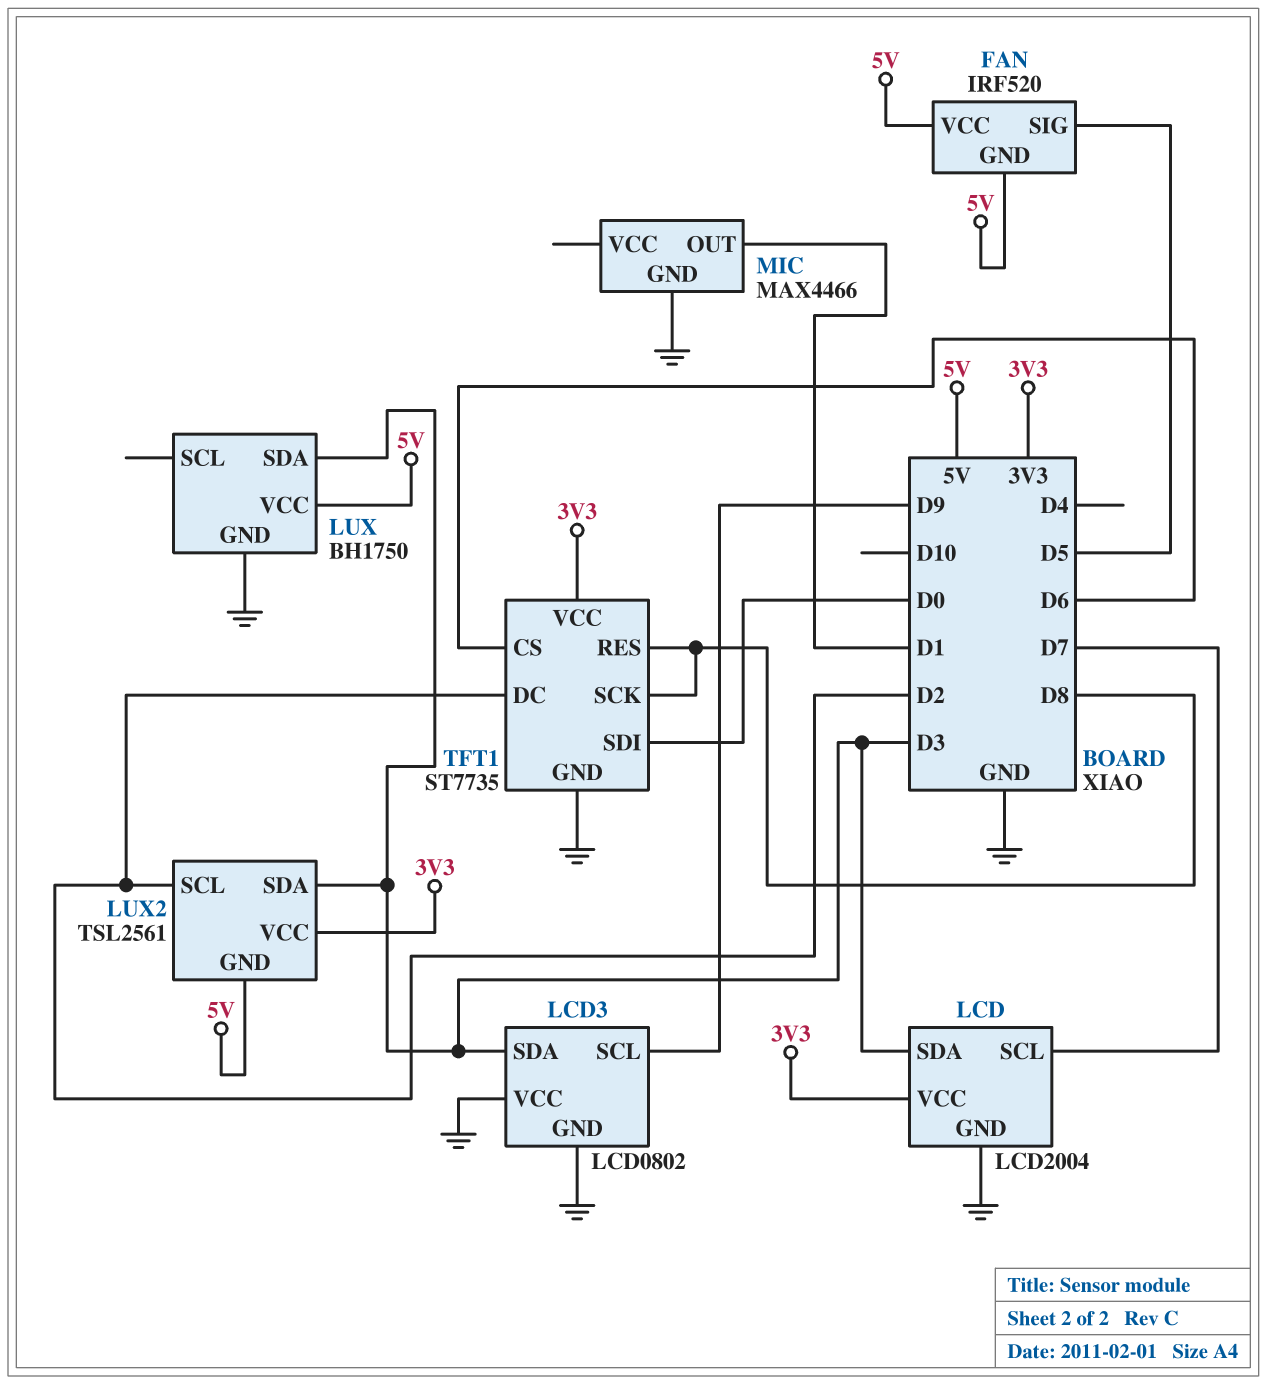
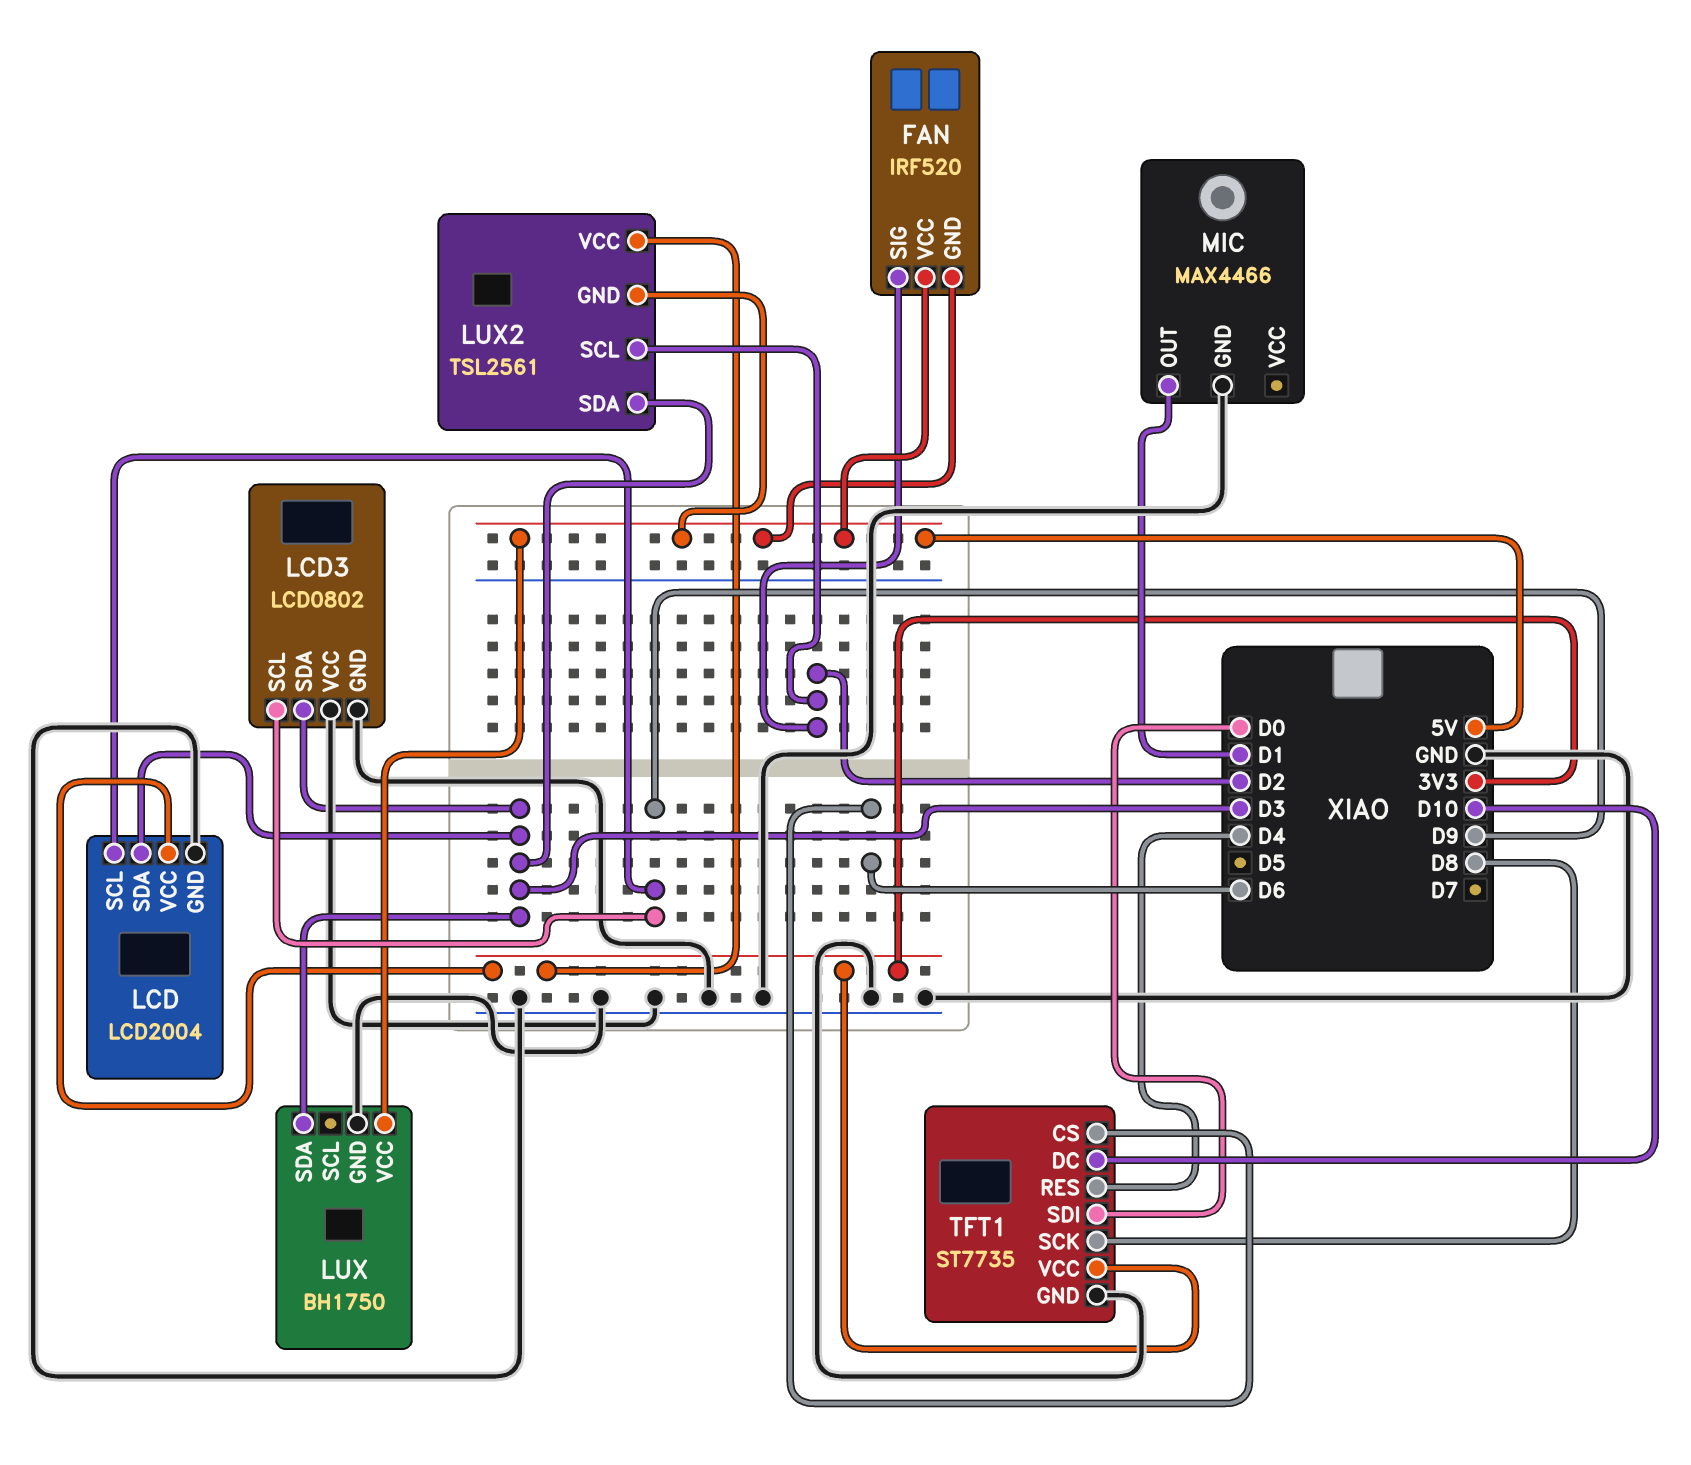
FAN pin SIG: D5 -> D2
LCD pin SCL: D7 -> D9
TFT1 pin DC: D2 -> D10
TFT1 pin RES: D8 -> D4

